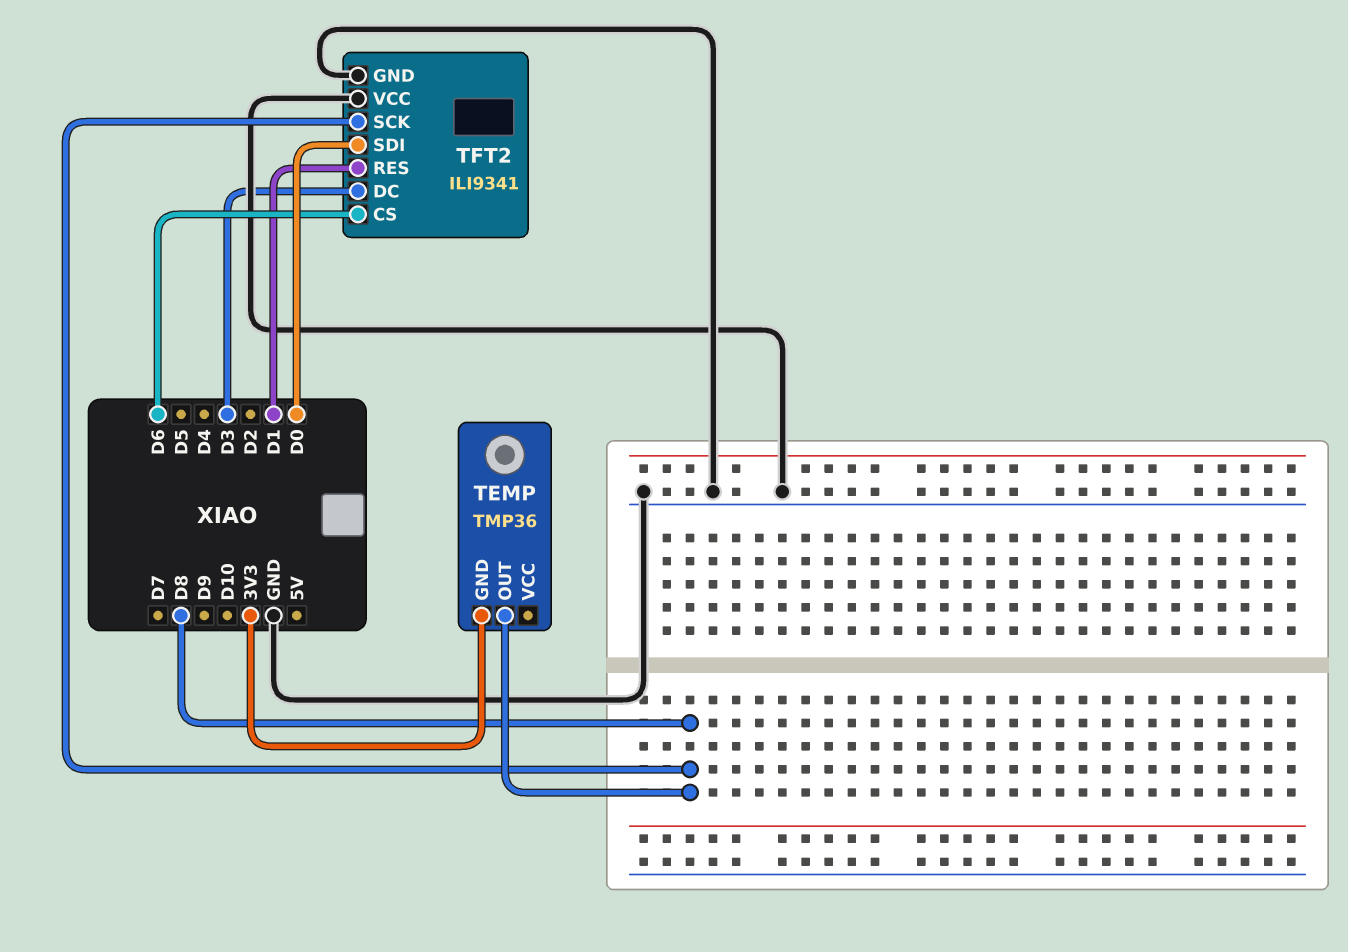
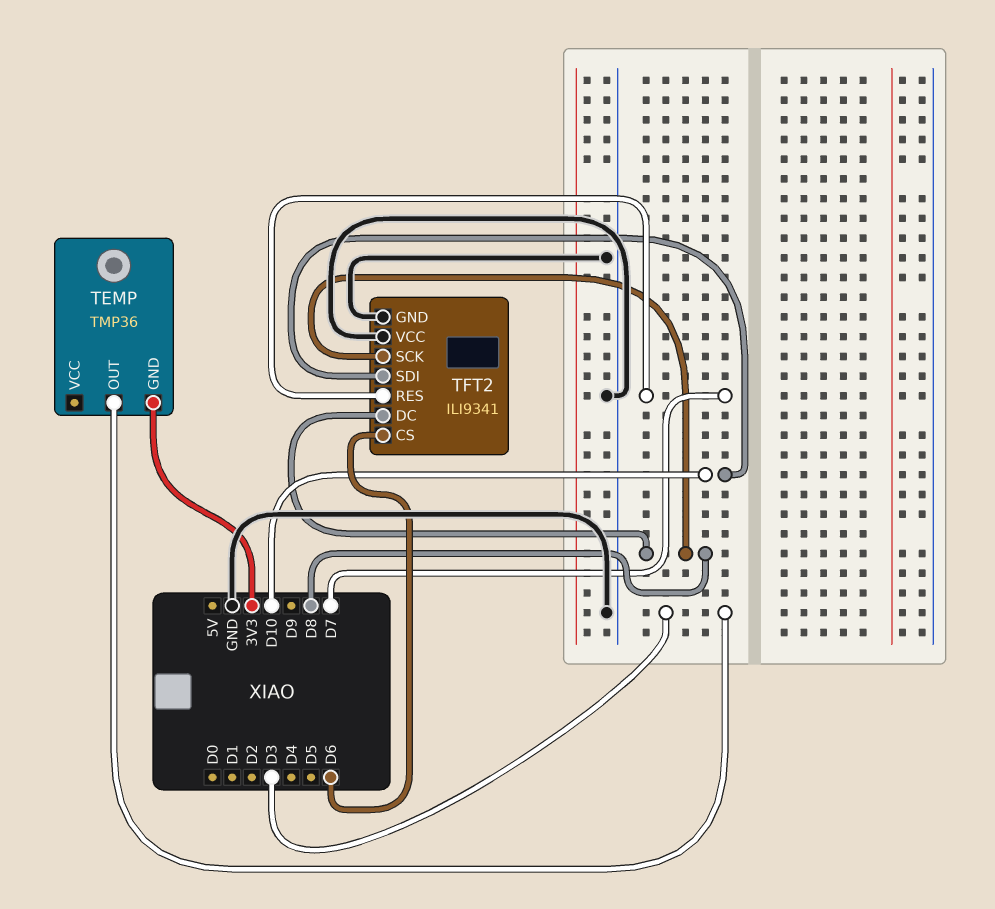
TEMP pin OUT: D8 -> D3
TFT2 pin DC: D3 -> D8
TFT2 pin RES: D1 -> D7
TFT2 pin SDI: D0 -> D10

